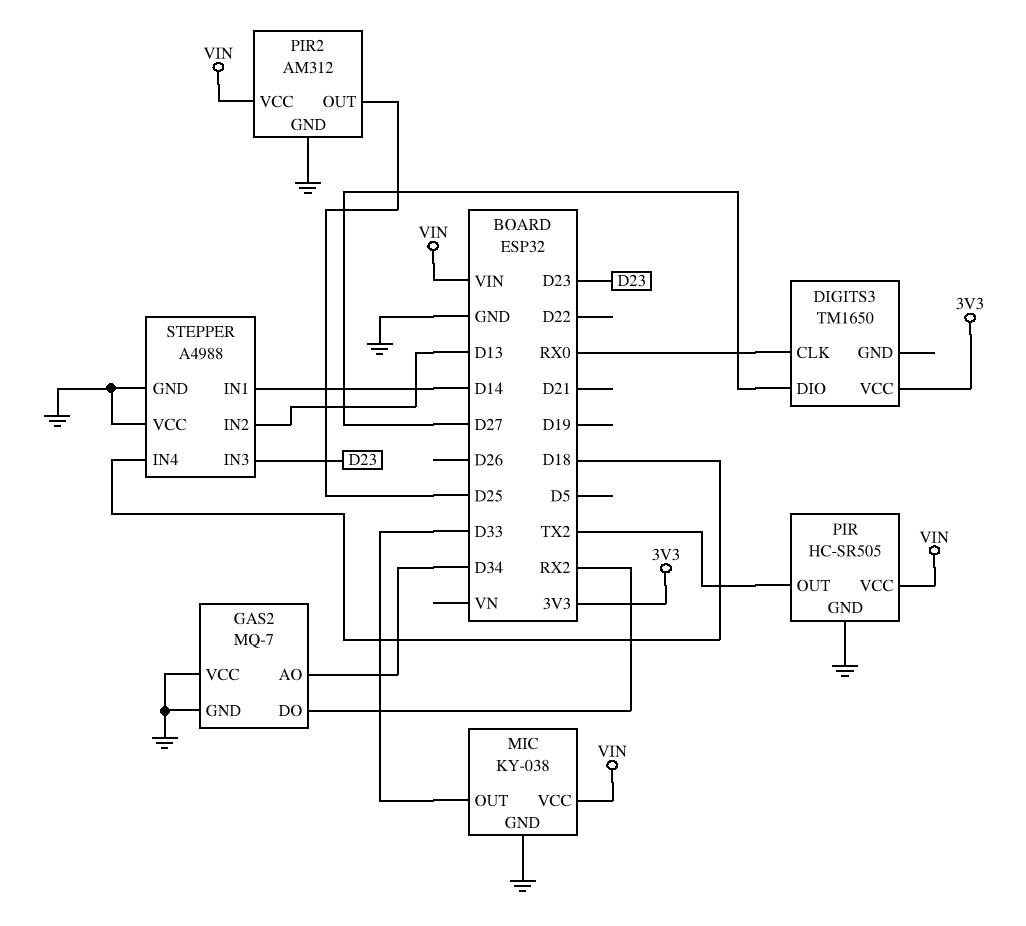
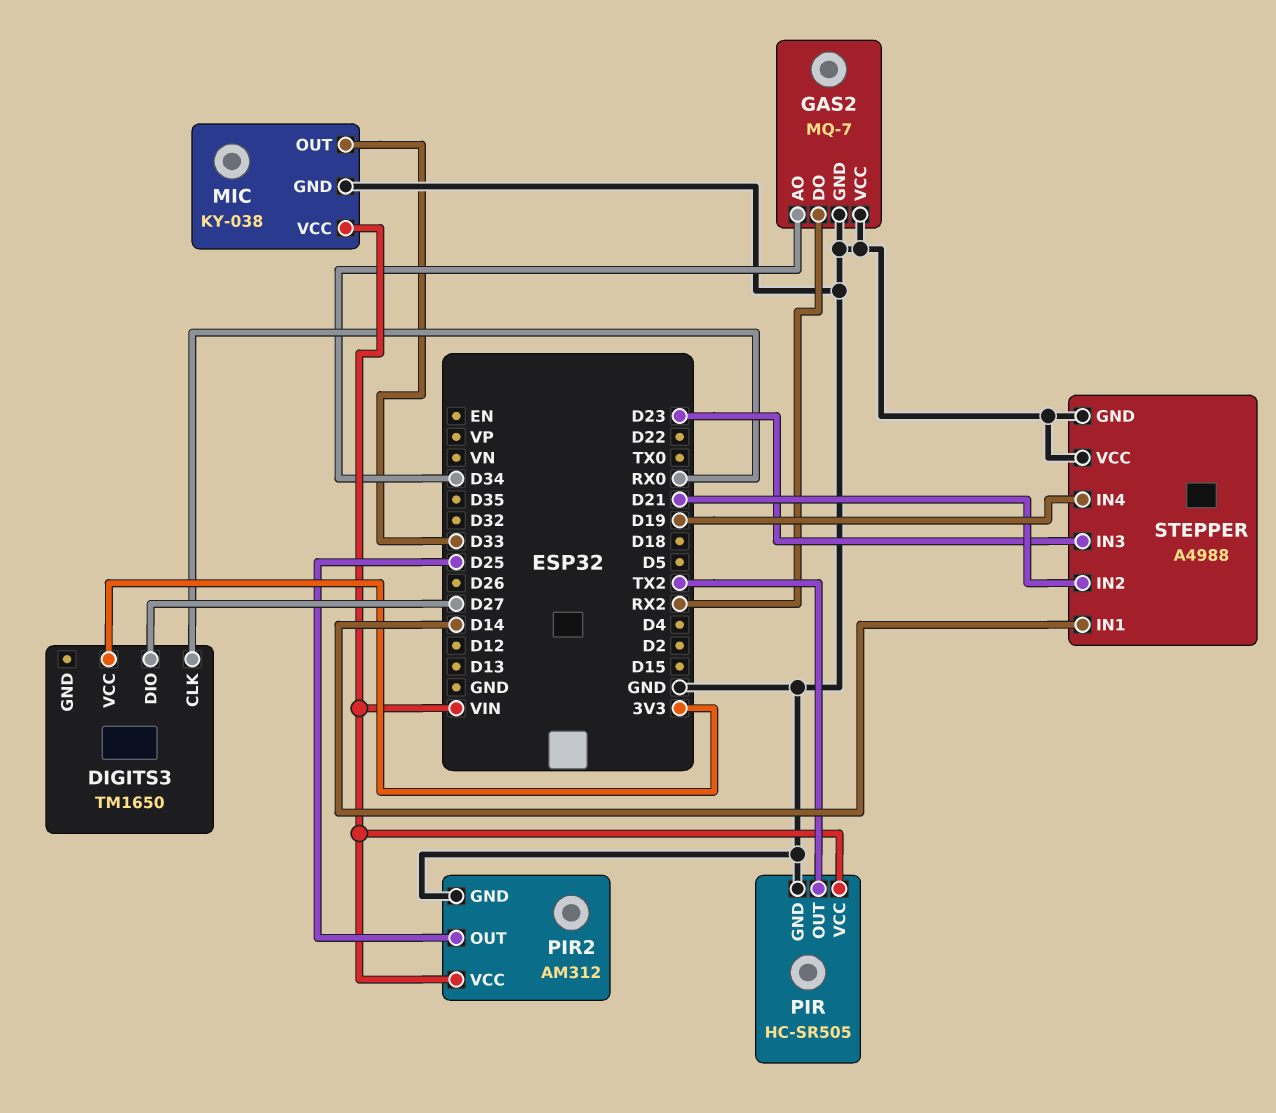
STEPPER pin IN2: D13 -> D21
STEPPER pin IN4: D18 -> D19

